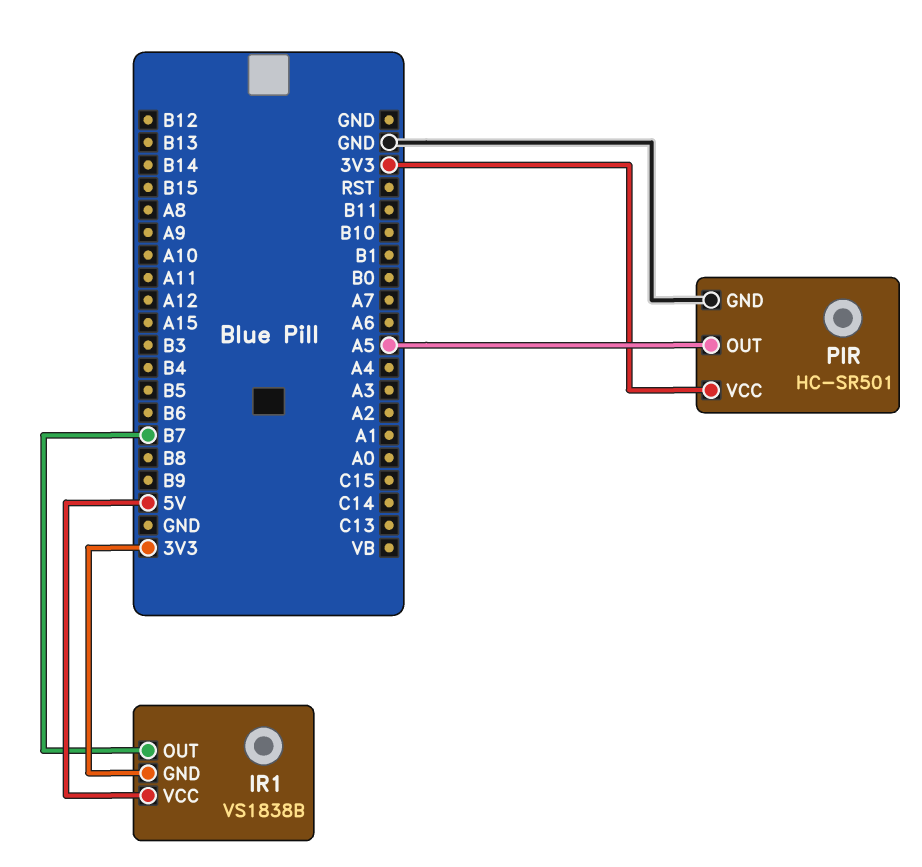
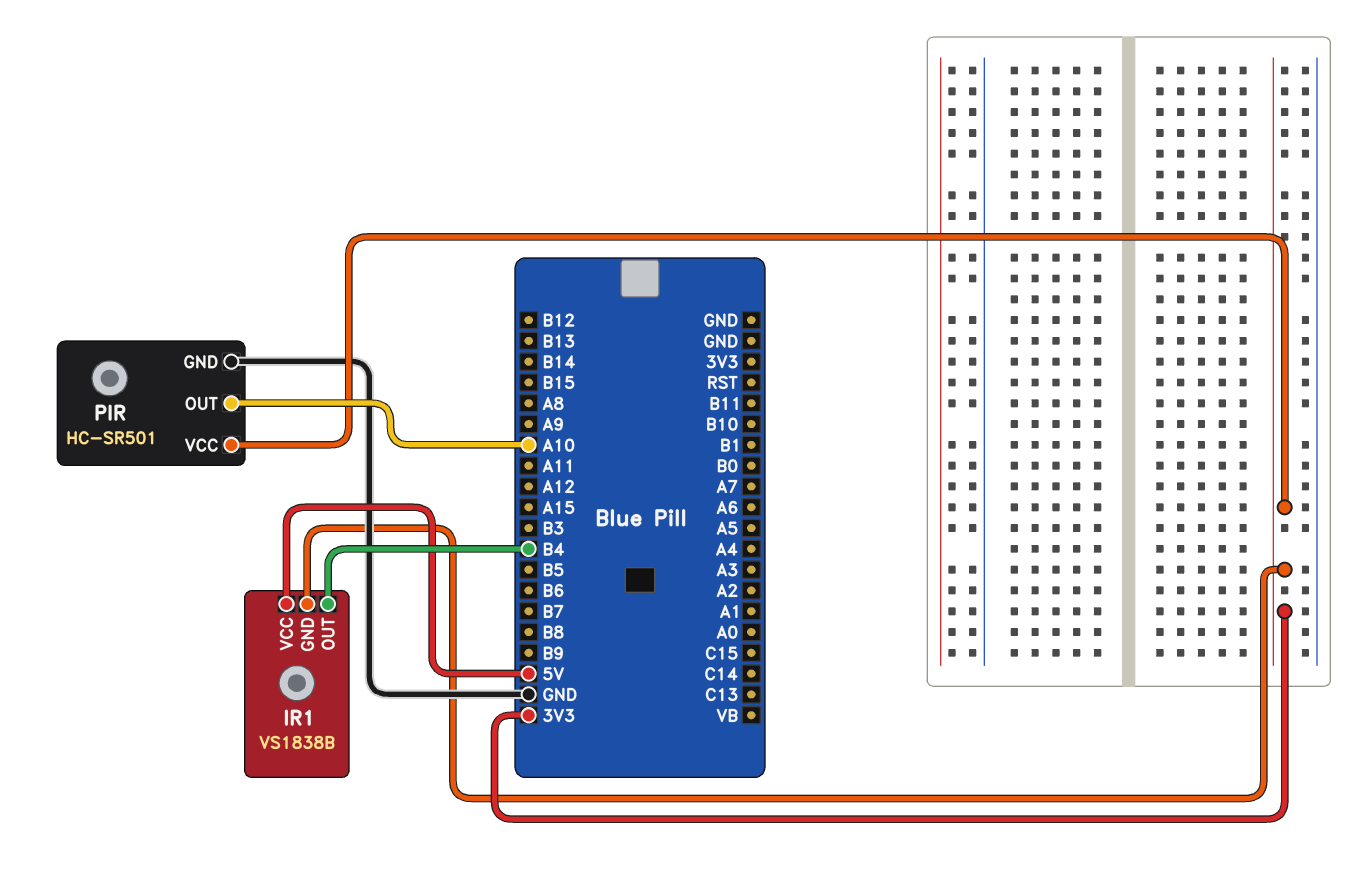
IR1 pin OUT: B7 -> B4
PIR pin OUT: A5 -> A10

